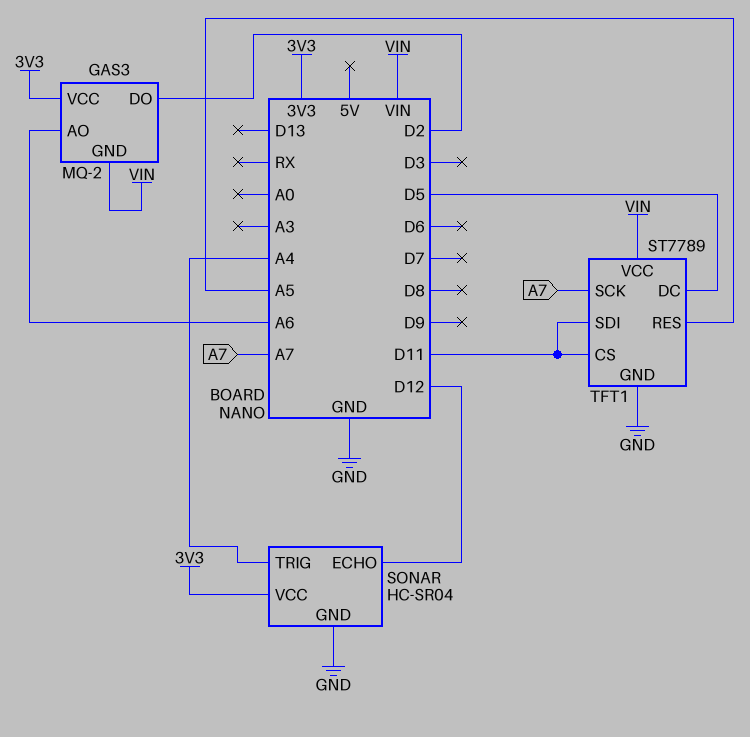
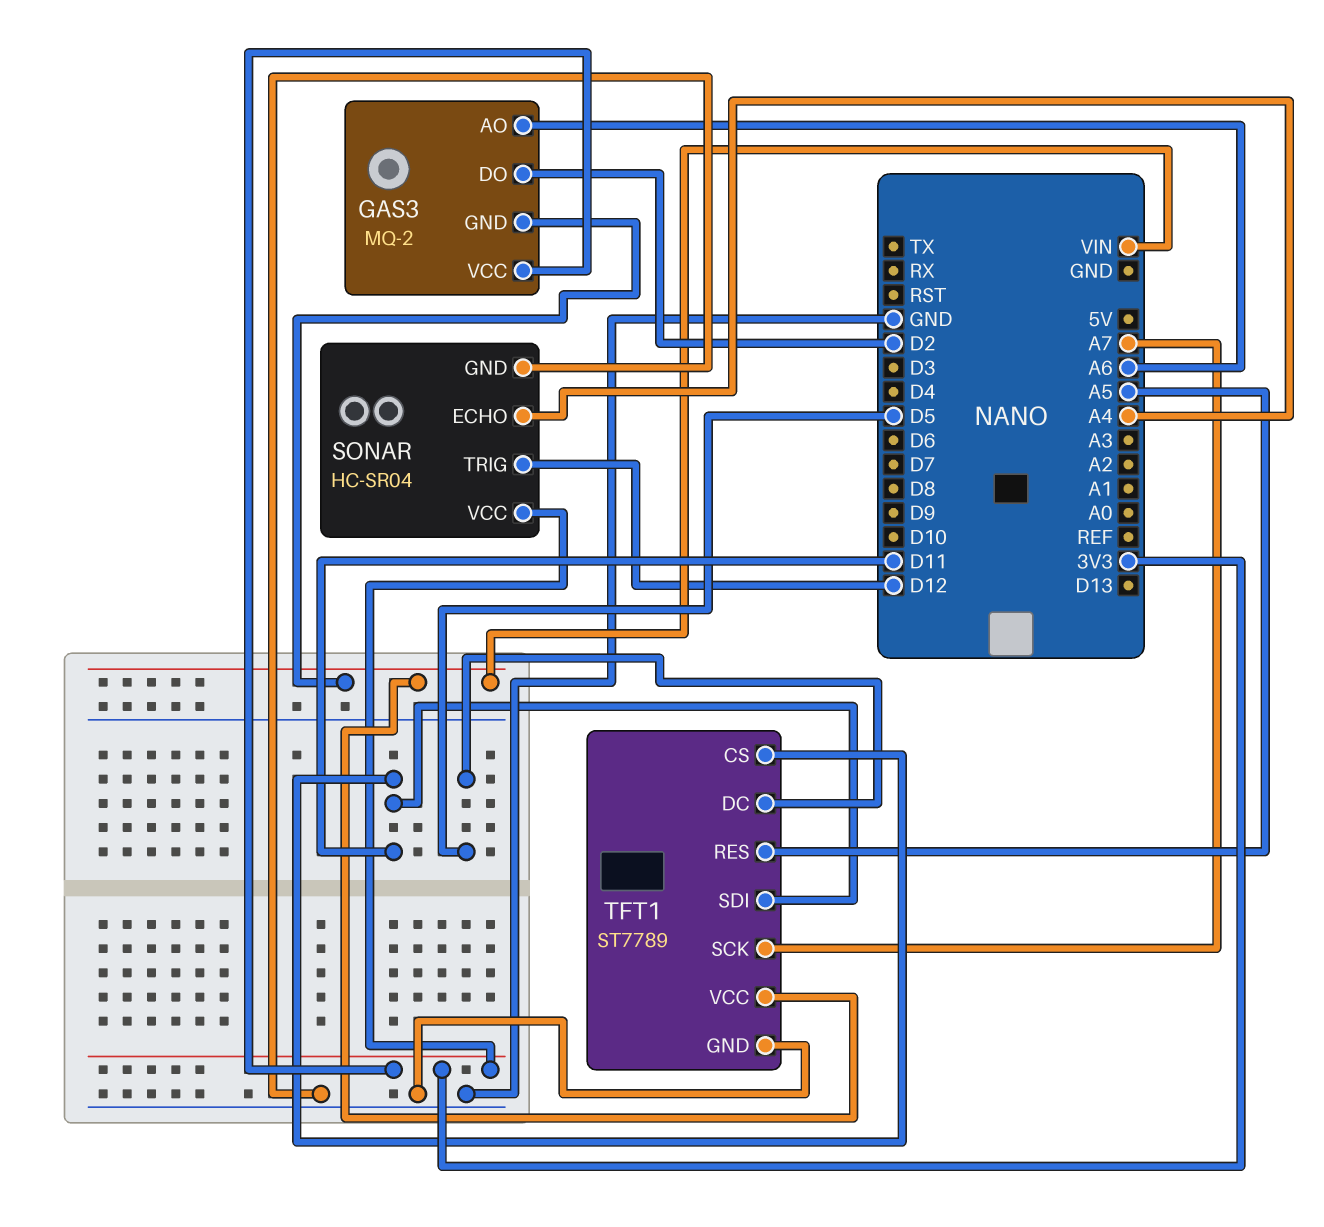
SONAR pin ECHO: D12 -> A4
SONAR pin TRIG: A4 -> D12

